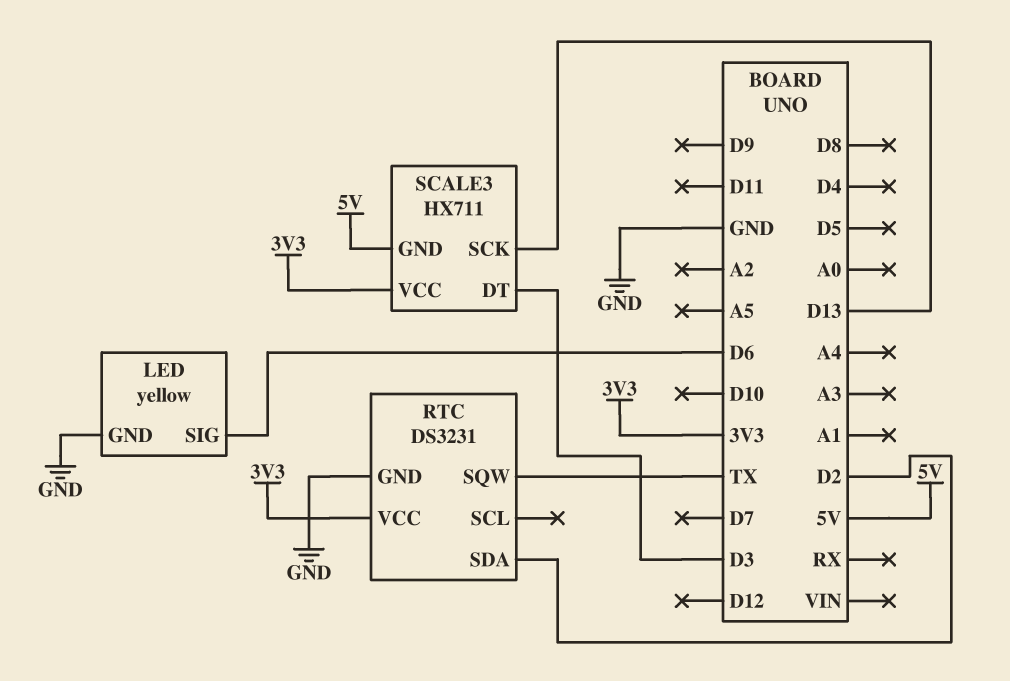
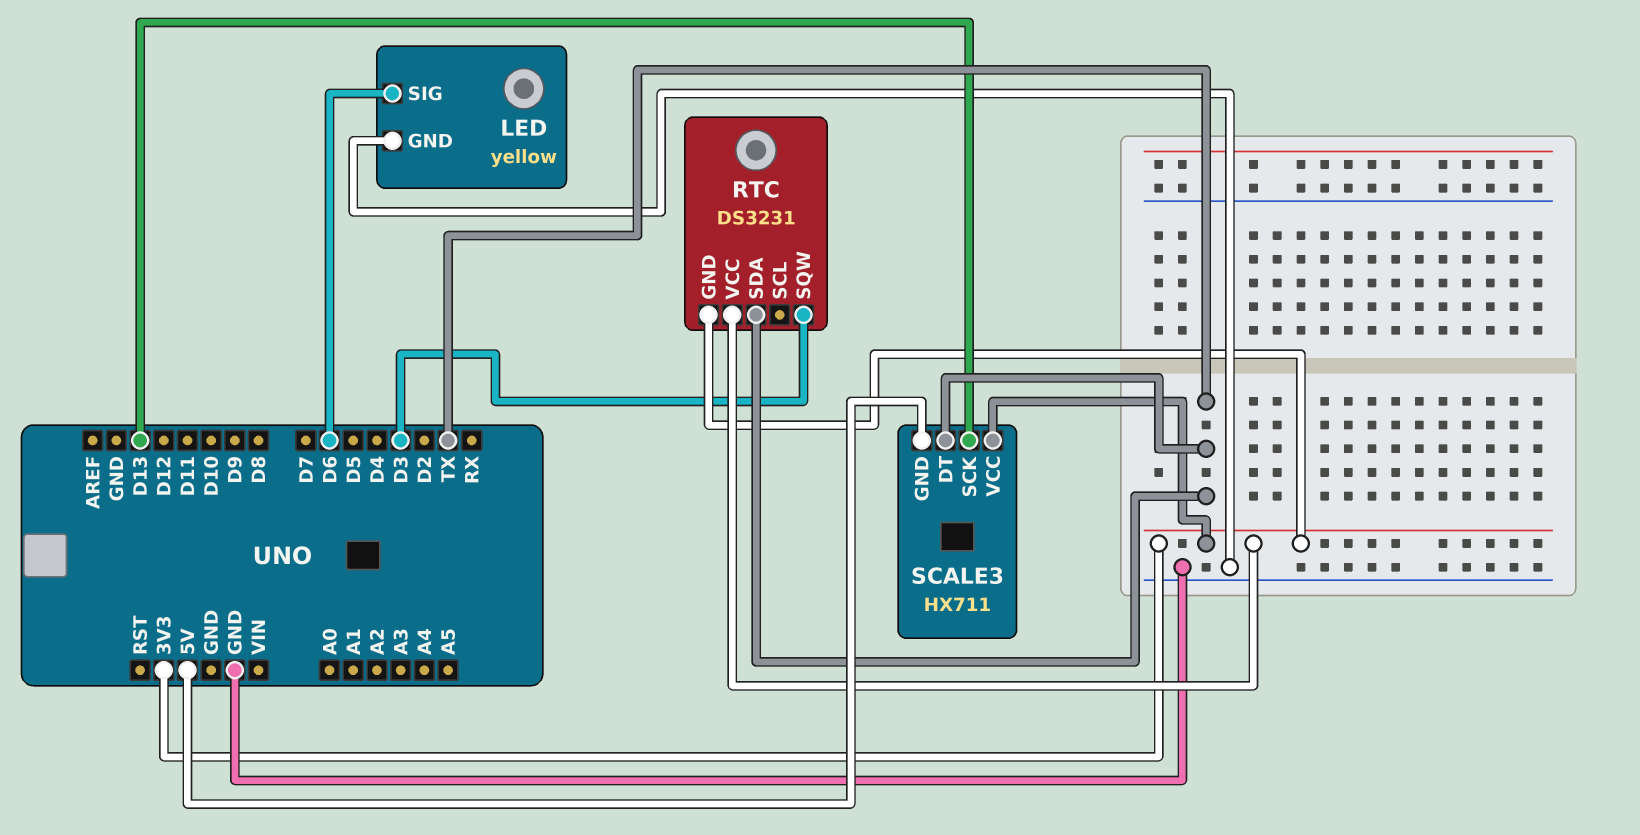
RTC pin GND: GND -> 3V3
RTC pin SDA: D2 -> TX
RTC pin SQW: TX -> D3
SCALE3 pin DT: D3 -> TX

